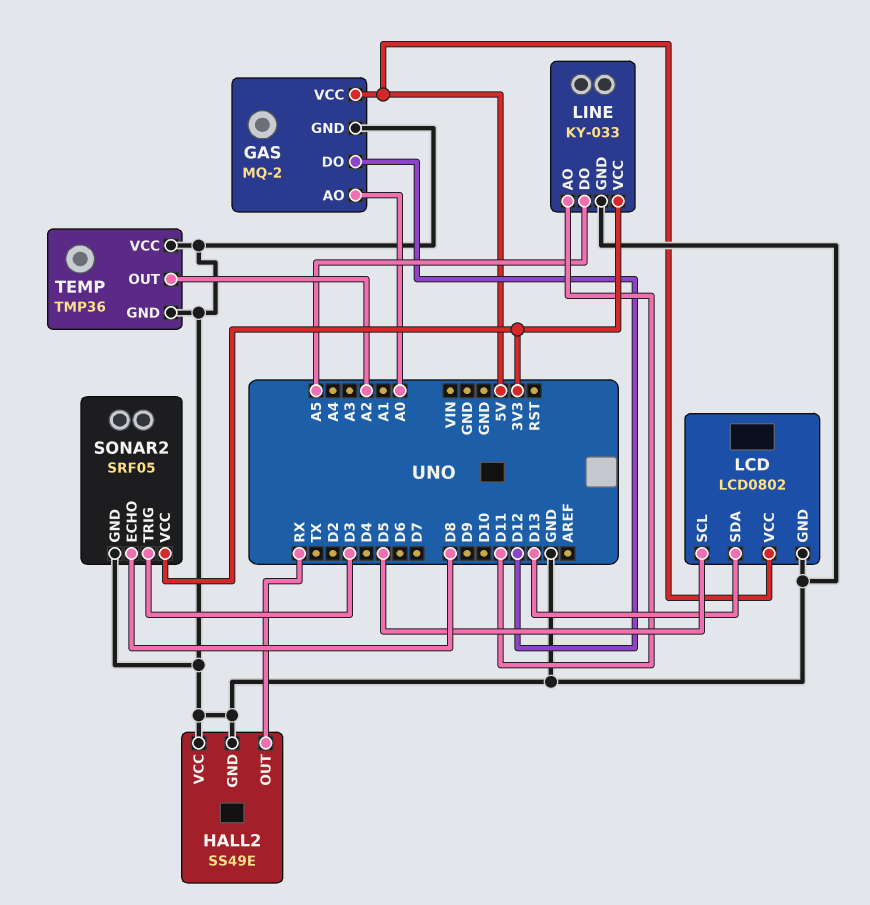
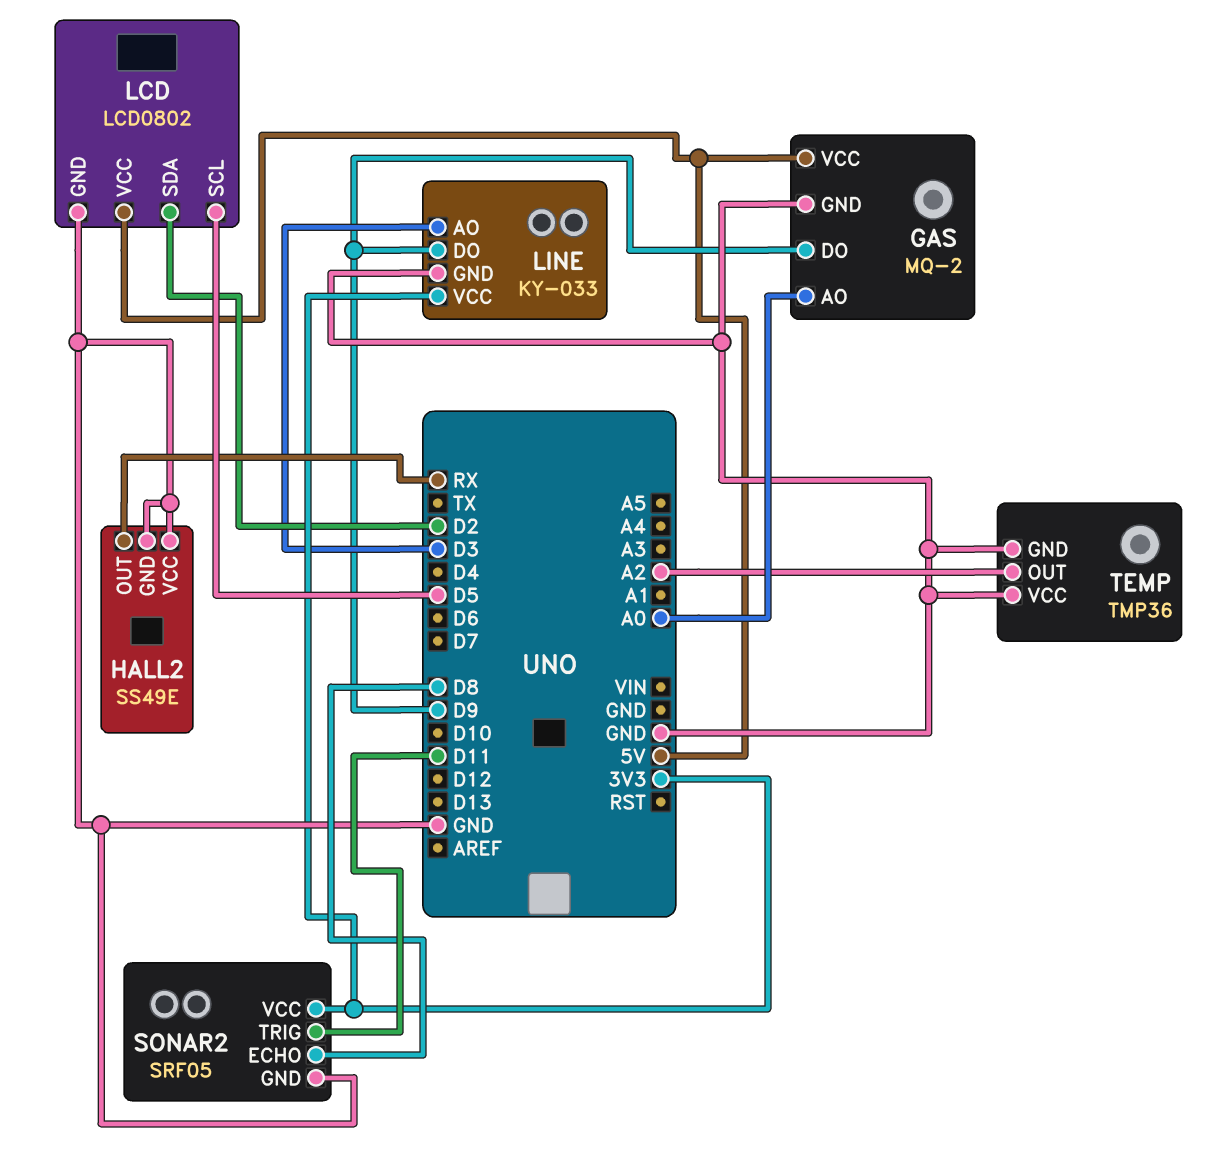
GAS pin DO: D12 -> D9
LCD pin SDA: D13 -> D2
LINE pin AO: D11 -> D3
LINE pin DO: A5 -> D9
SONAR2 pin TRIG: D3 -> D11

